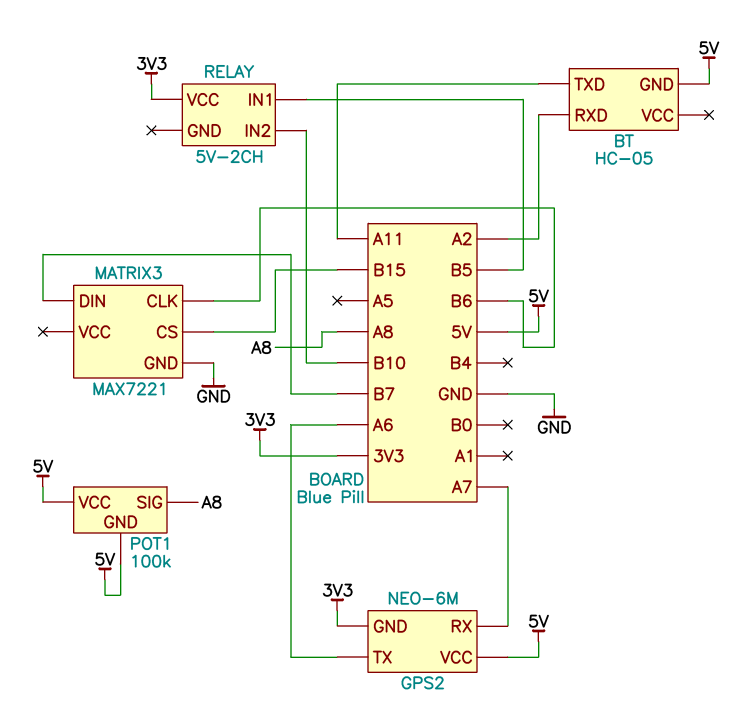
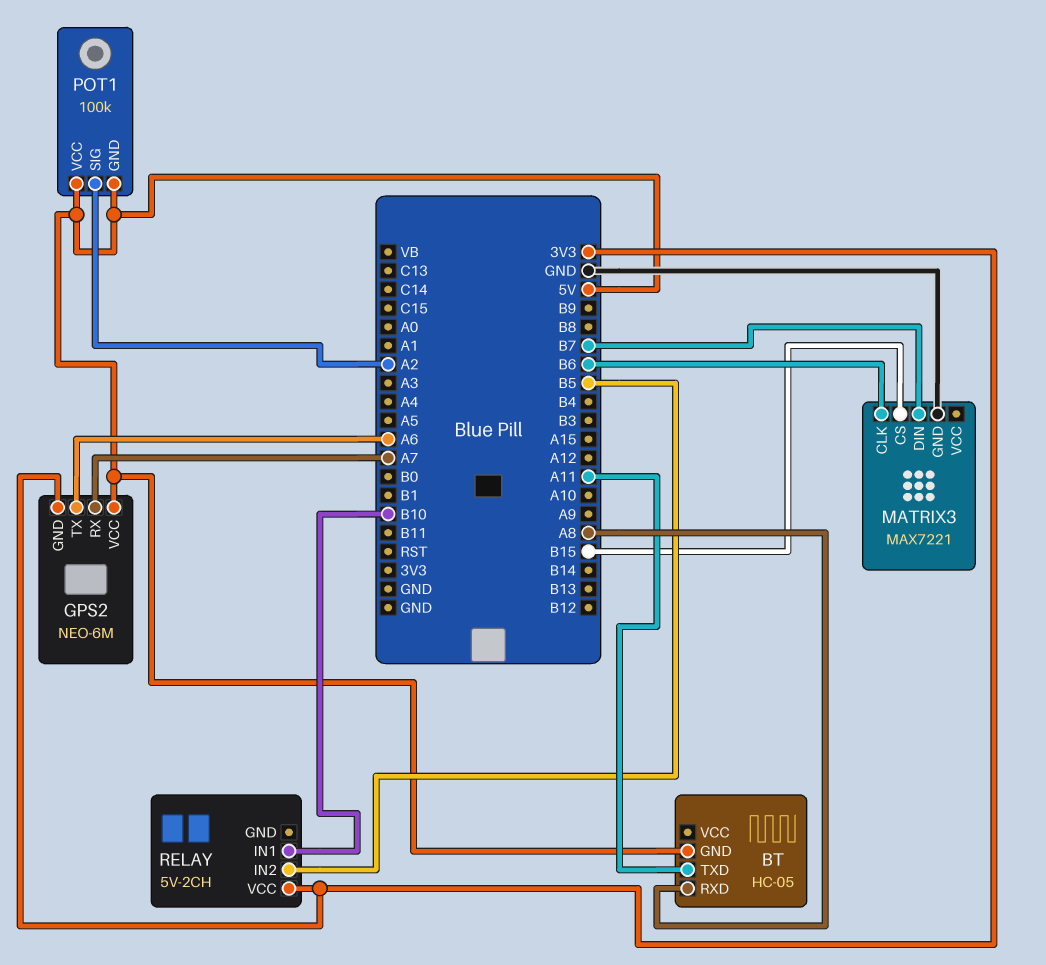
BT pin RXD: A2 -> A8
POT1 pin SIG: A8 -> A2
RELAY pin IN1: B5 -> B10
RELAY pin IN2: B10 -> B5

